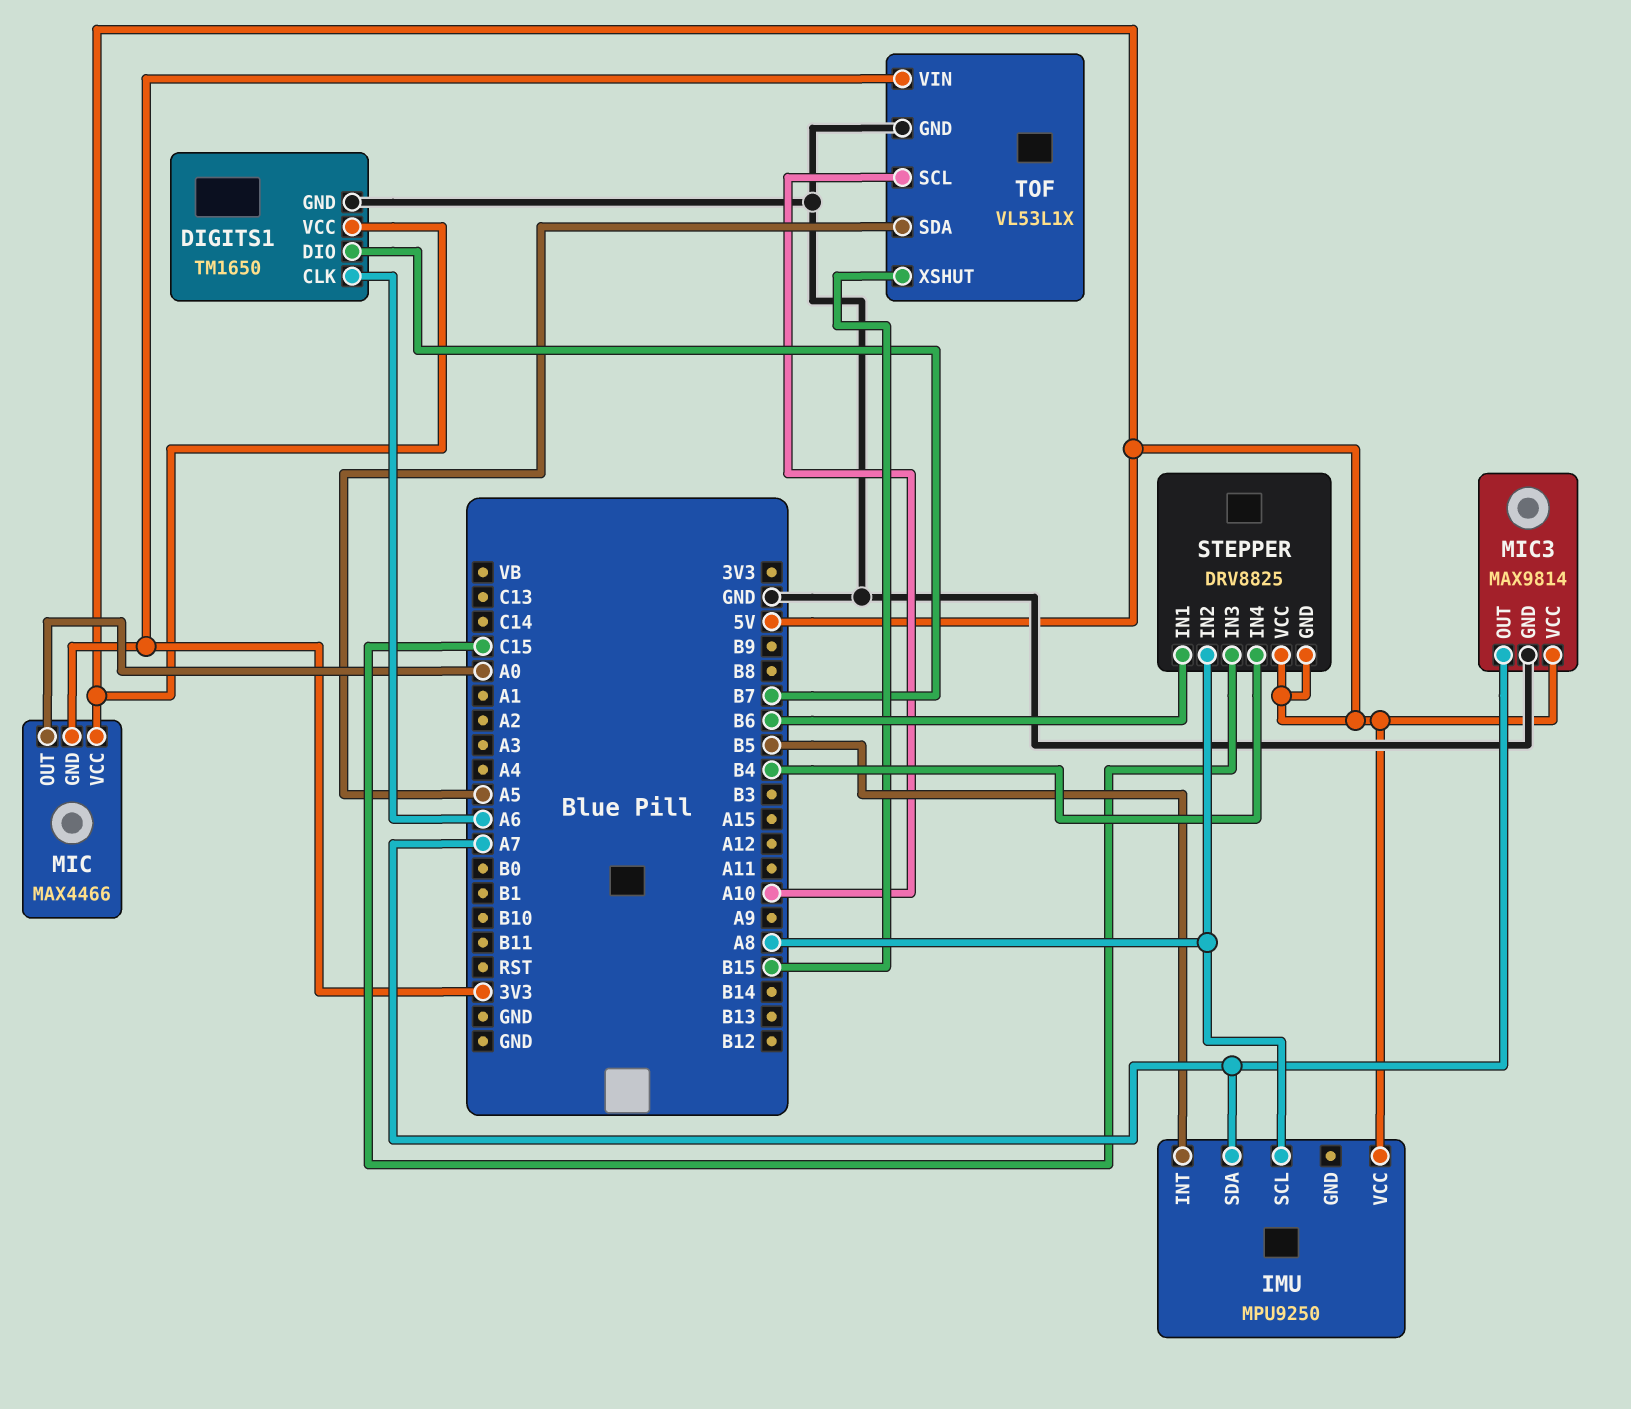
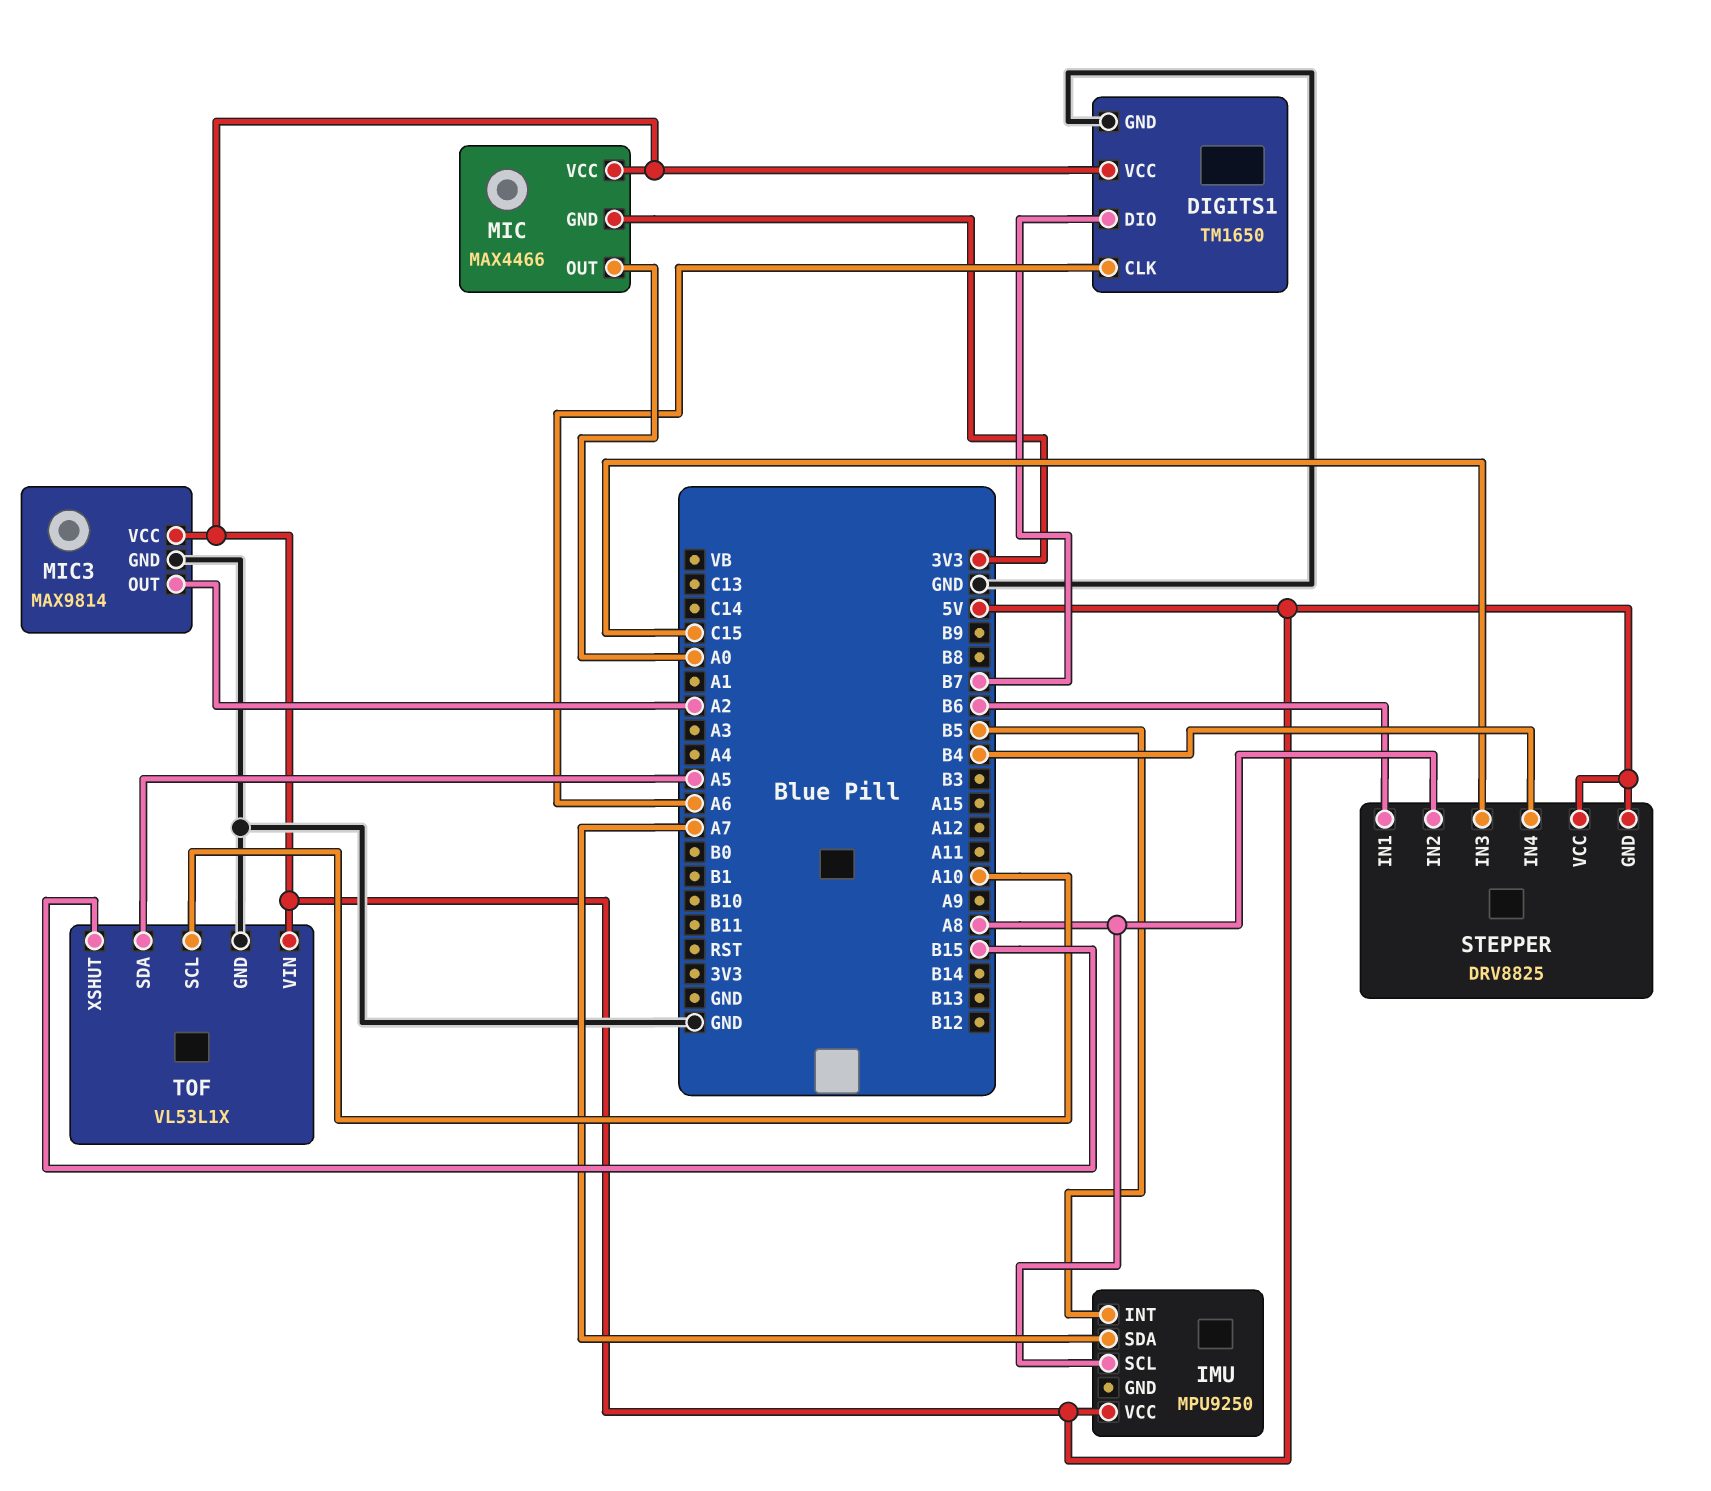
MIC3 pin OUT: A7 -> A2
TOF pin VIN: 3V3 -> 5V

